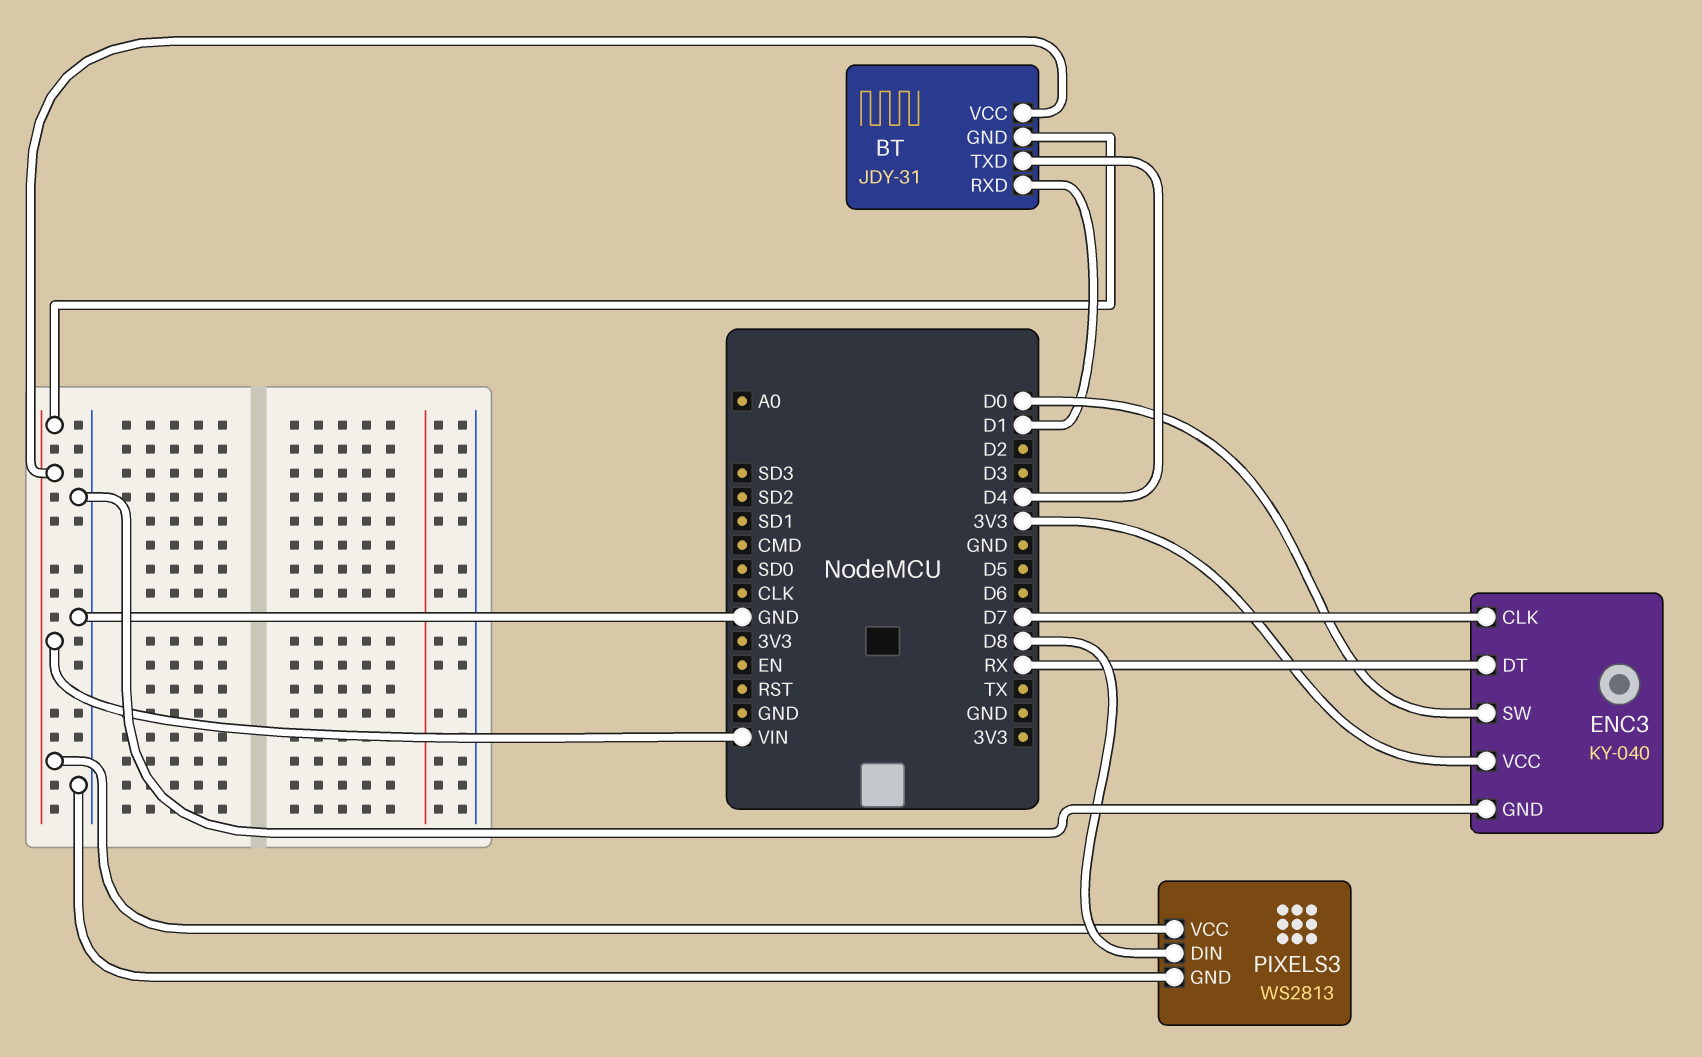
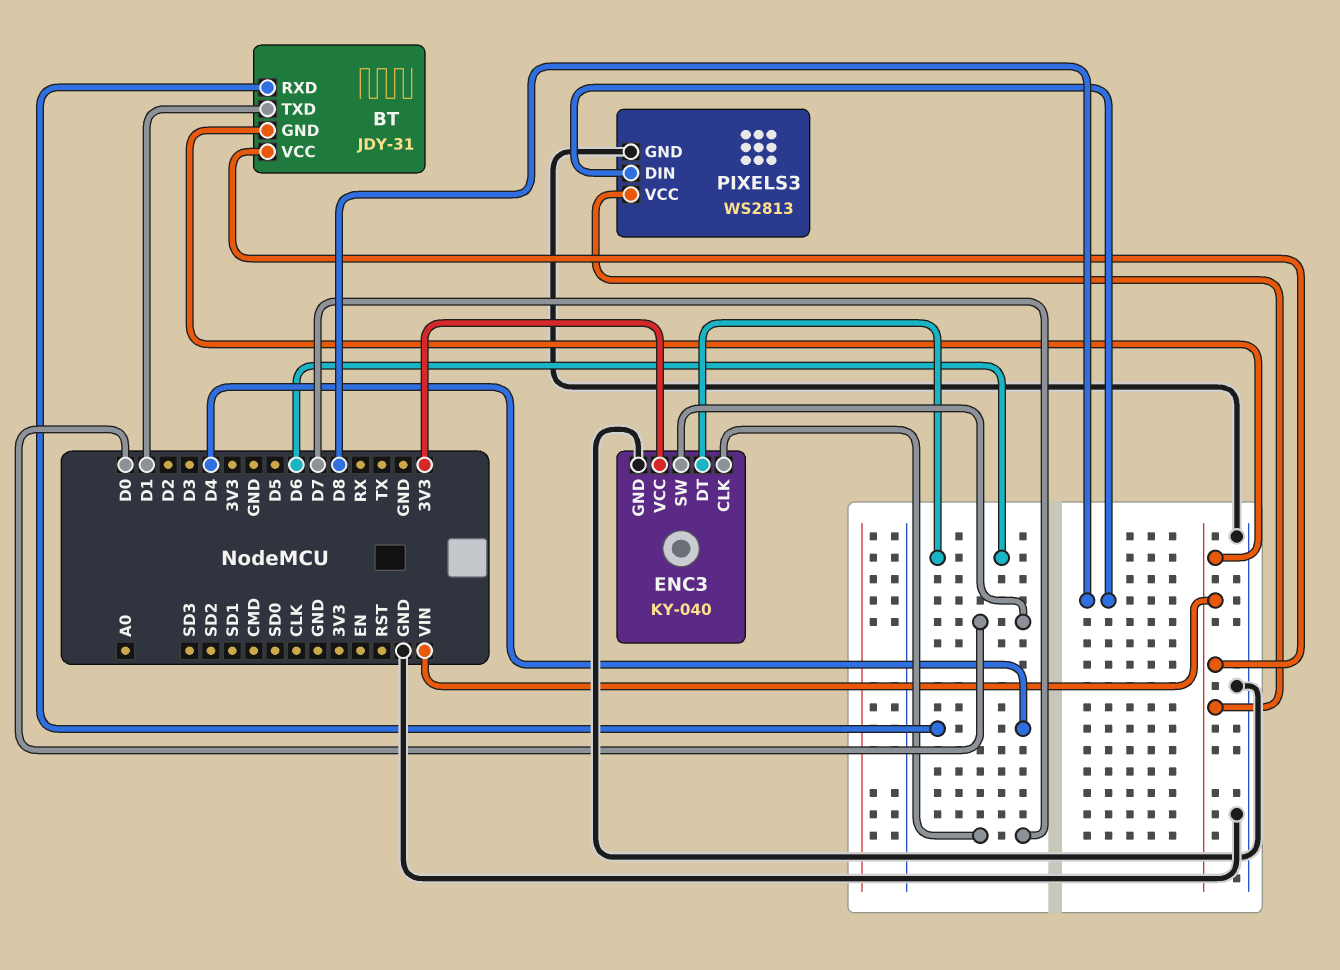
BT pin RXD: D1 -> D4
BT pin TXD: D4 -> D1
ENC3 pin DT: RX -> D6

